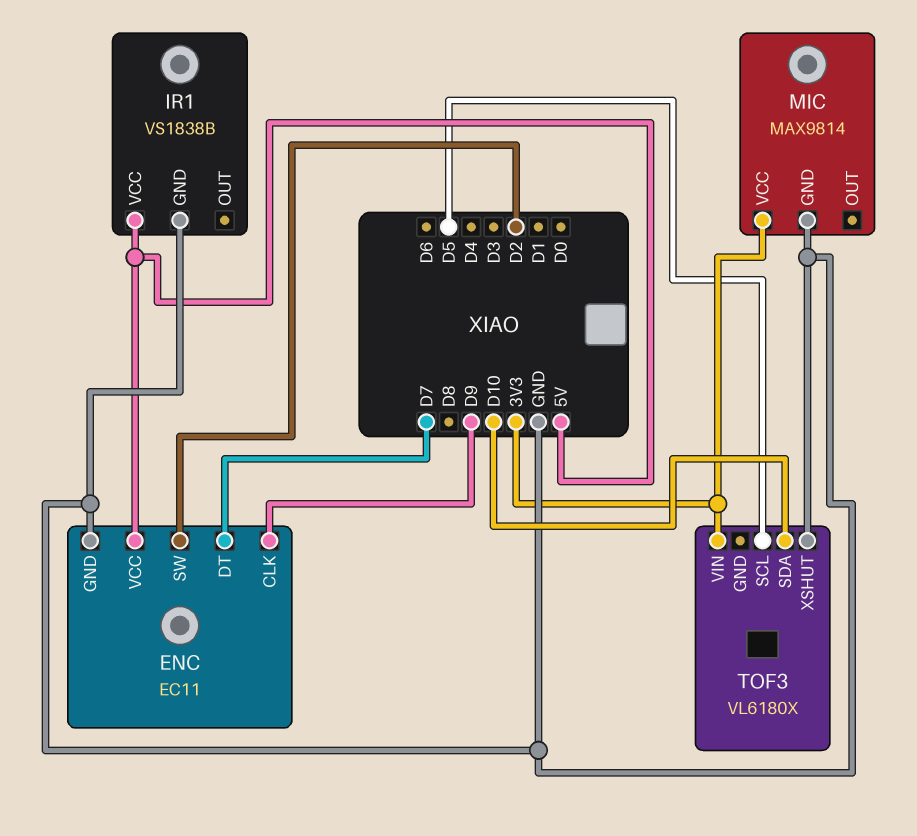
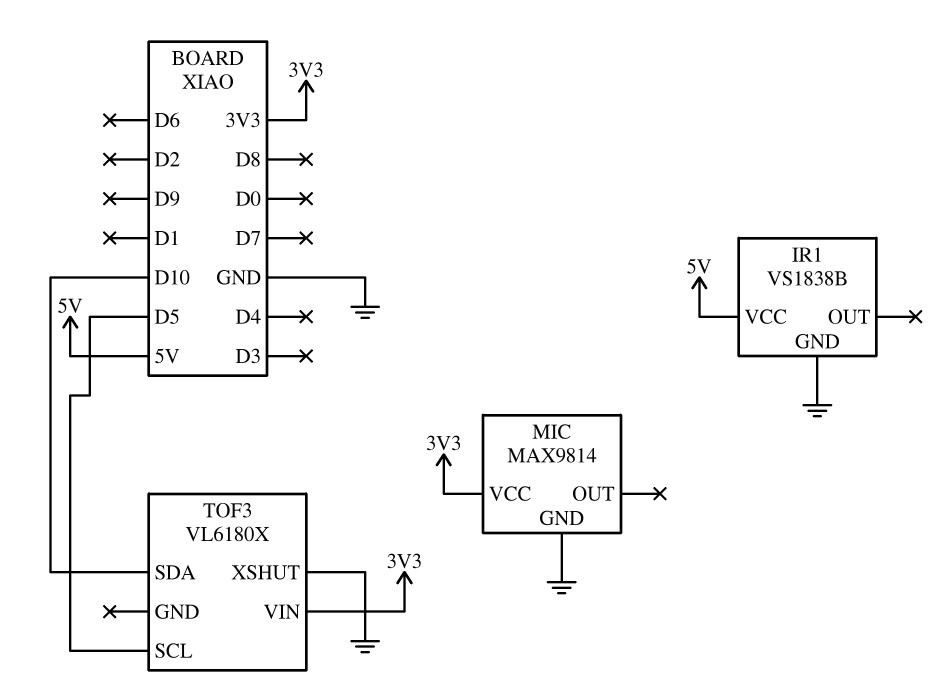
ENC: EC11 -> none
ENC pin CLK: D9 -> none
ENC pin DT: D7 -> none
ENC pin GND: GND -> none
ENC pin SW: D2 -> none
ENC pin VCC: 5V -> none

